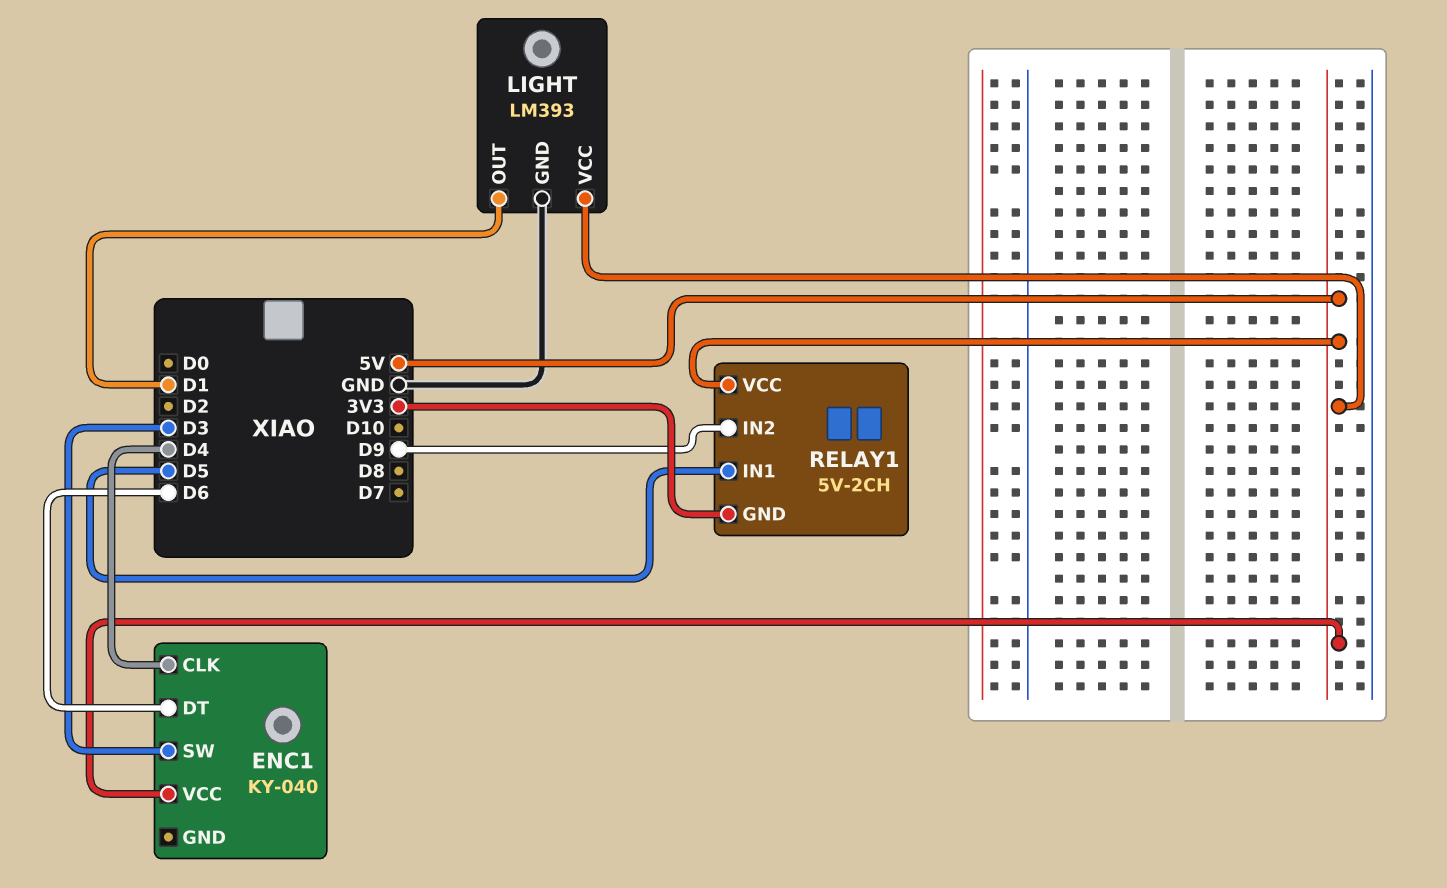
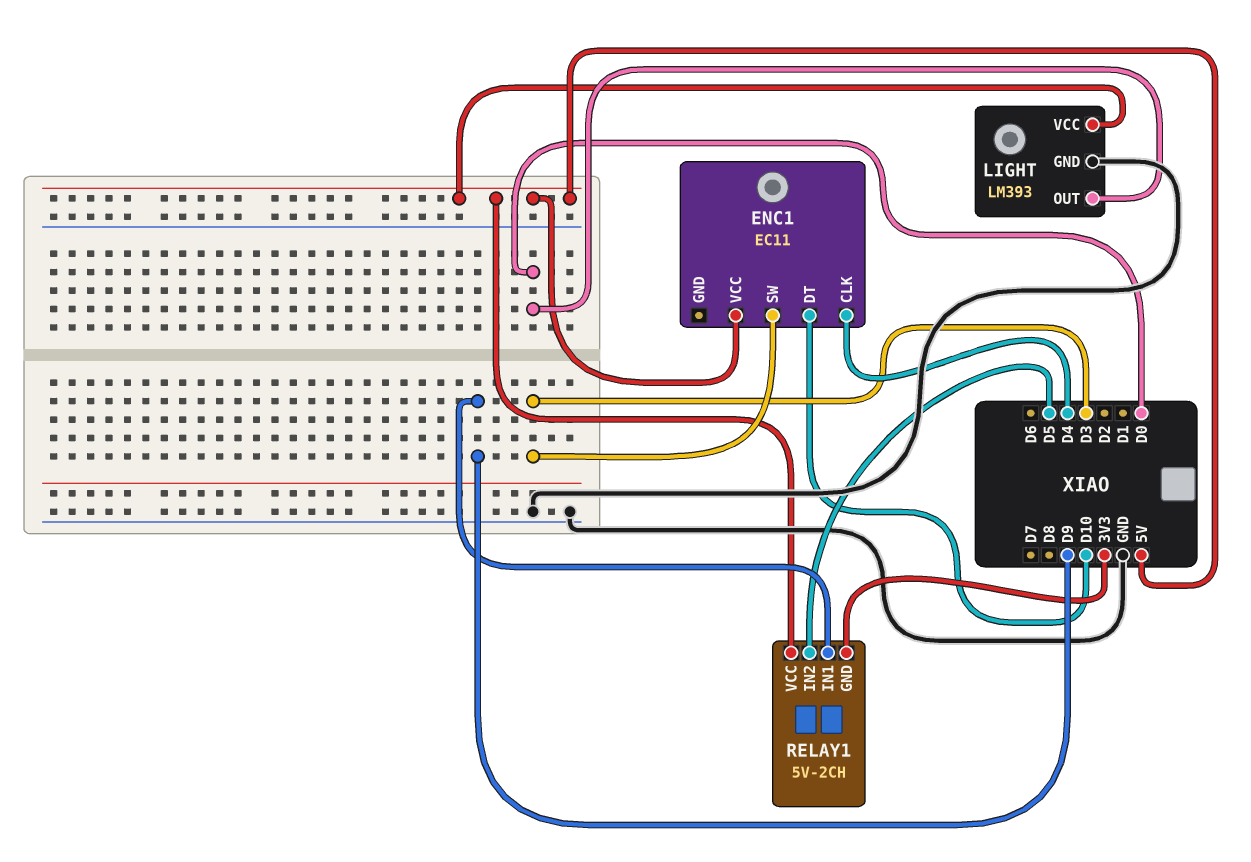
ENC1: KY-040 -> EC11
ENC1 pin DT: D6 -> D10
LIGHT pin OUT: D1 -> D0
RELAY1 pin IN1: D5 -> D9
RELAY1 pin IN2: D9 -> D5

